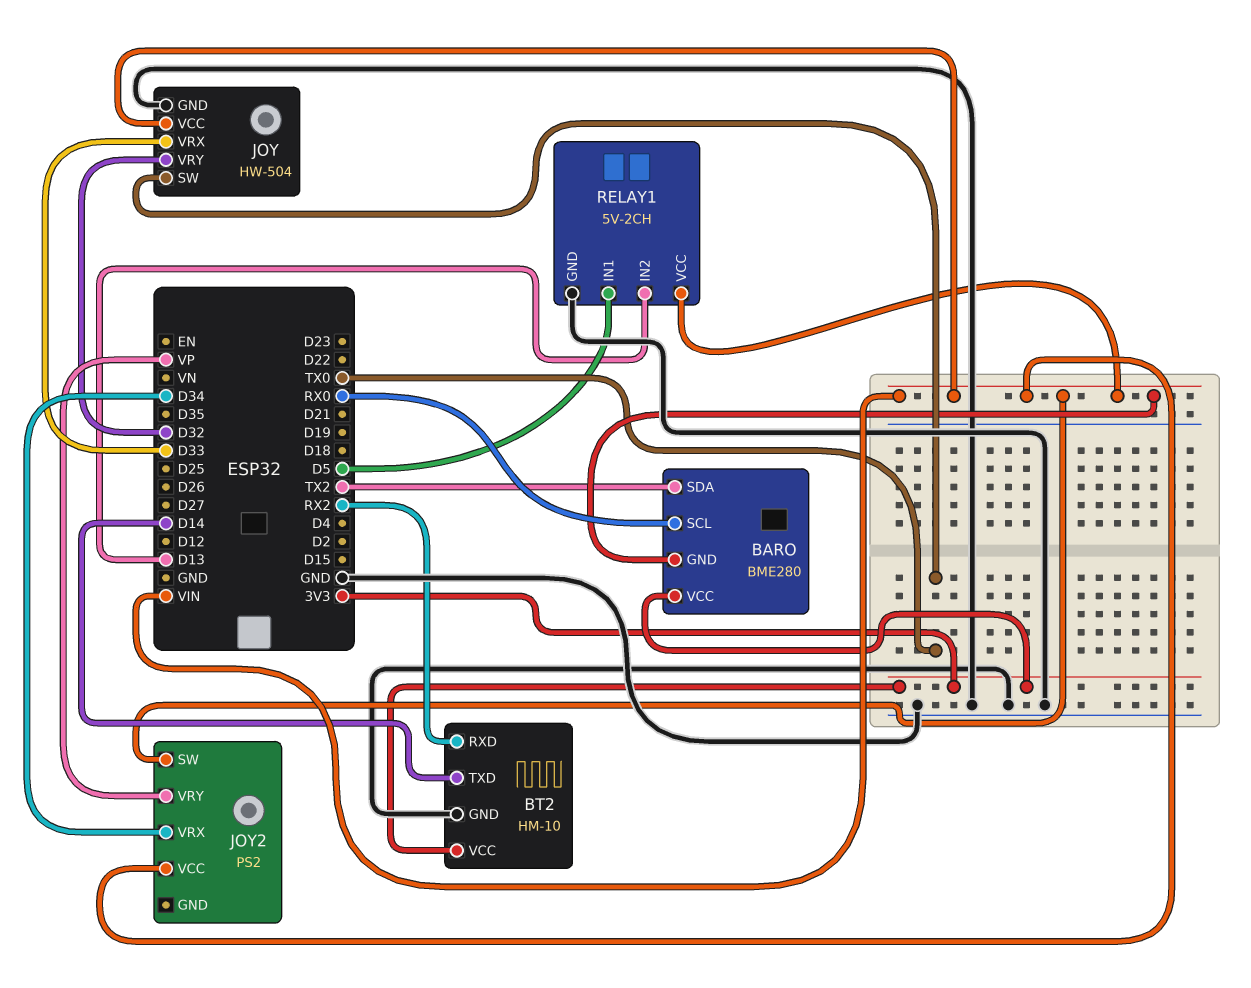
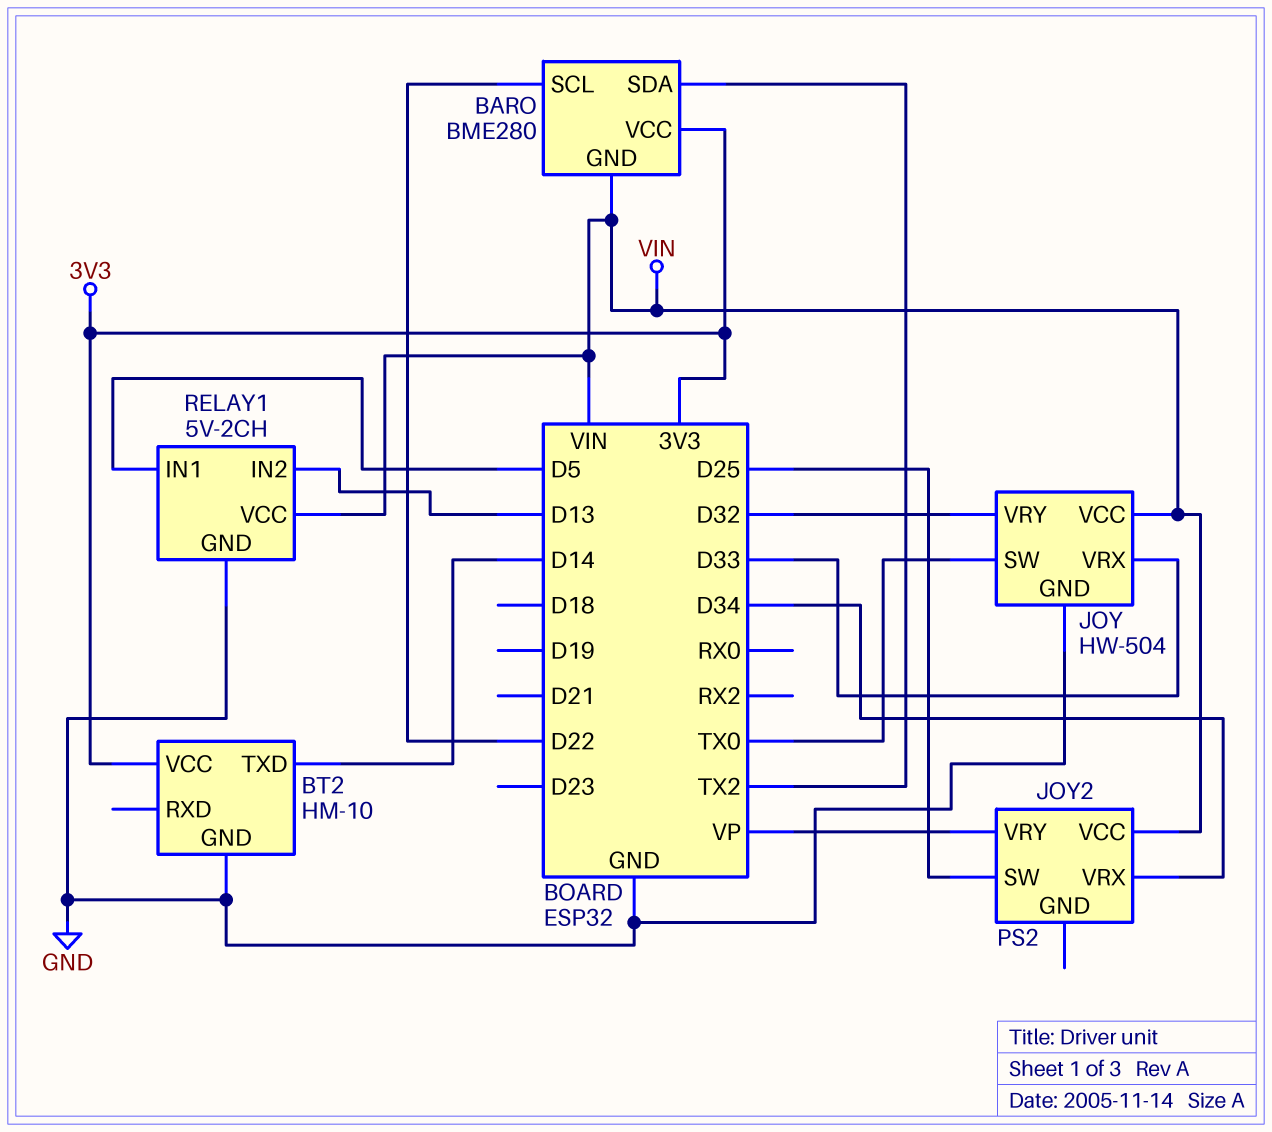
BARO pin SCL: RX0 -> D22
BT2 pin RXD: RX2 -> none
JOY2 pin SW: VIN -> D25

